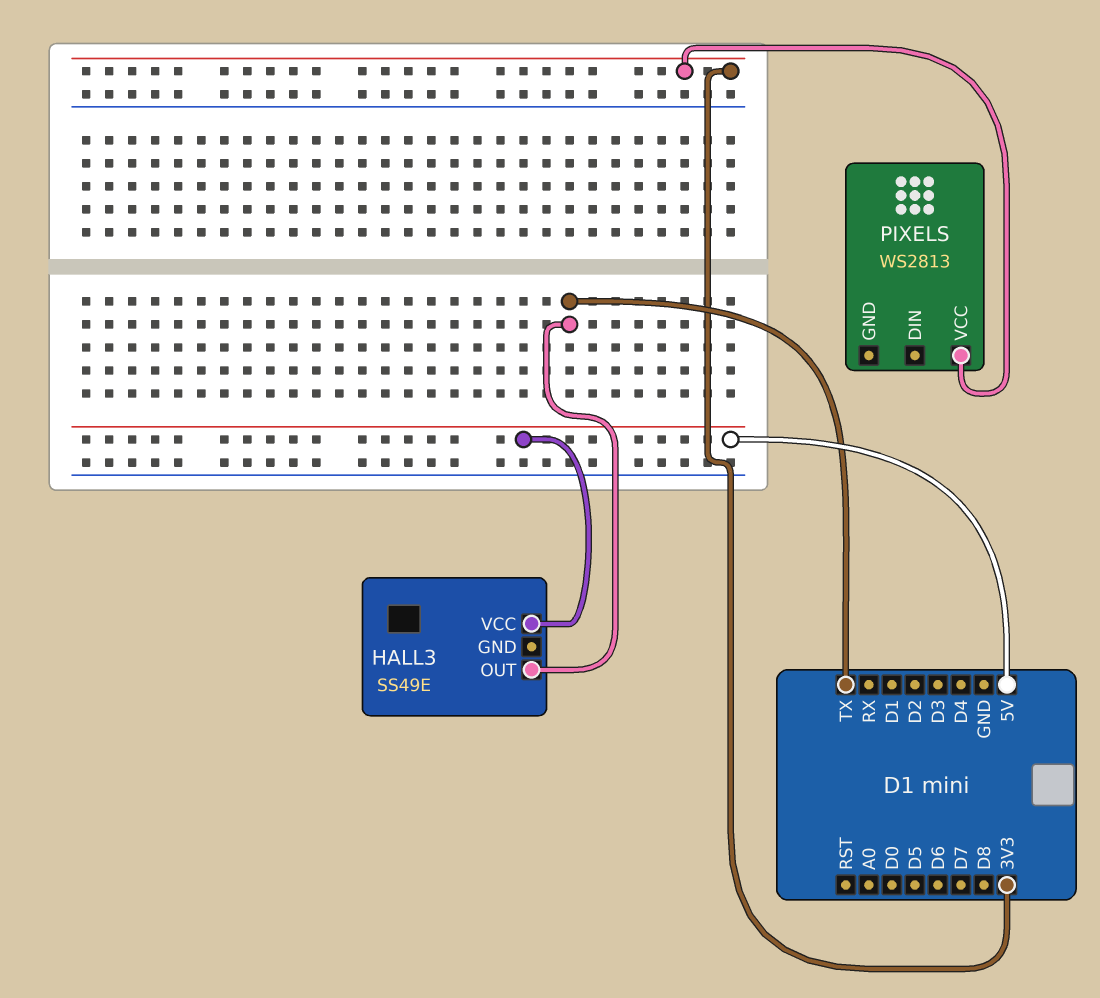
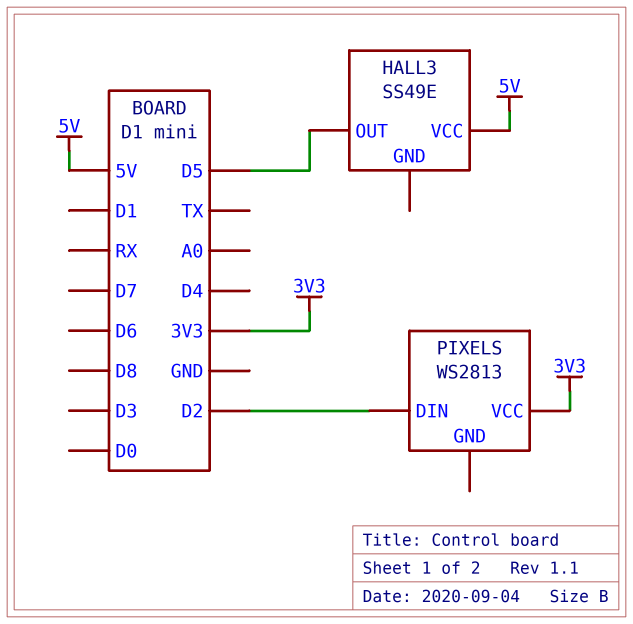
HALL3 pin OUT: TX -> D5
PIXELS pin DIN: none -> D2

